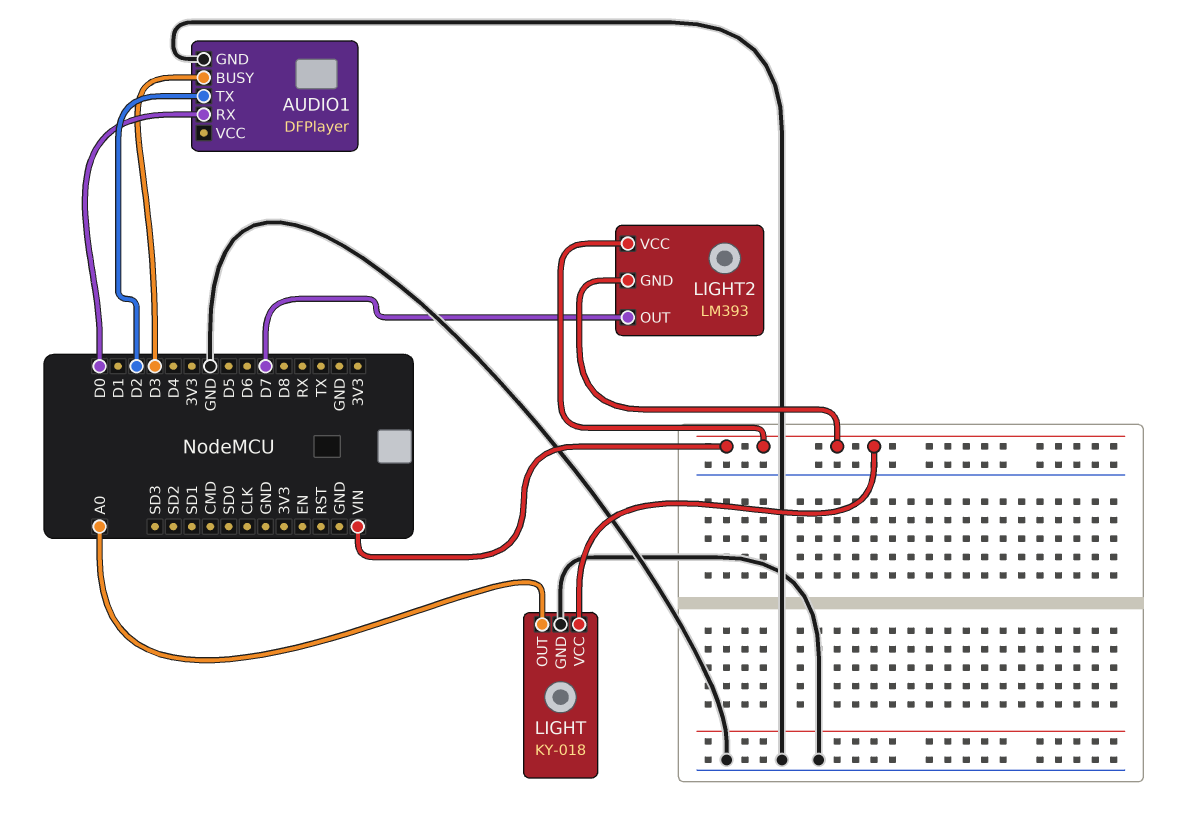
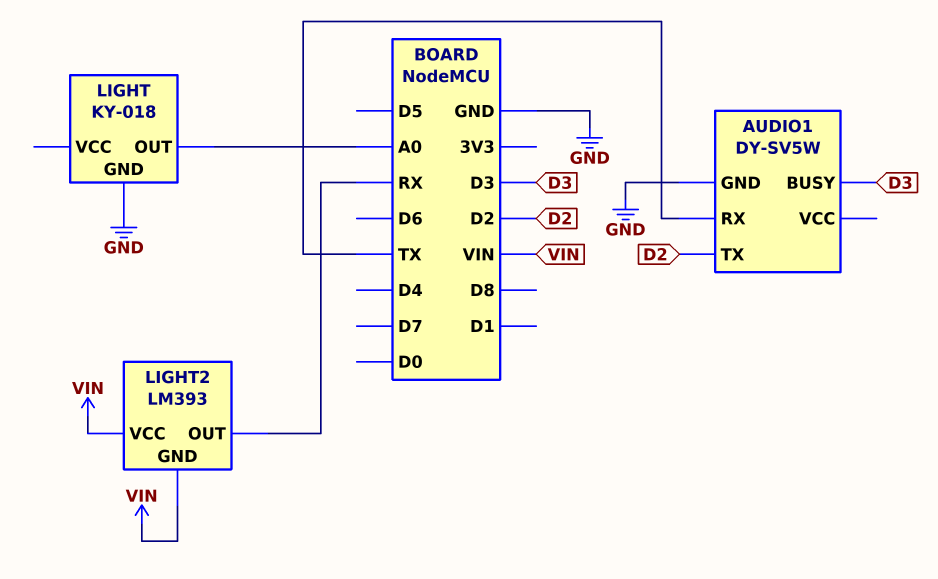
AUDIO1: DFPlayer -> DY-SV5W
AUDIO1 pin RX: D0 -> TX
LIGHT pin VCC: VIN -> none
LIGHT2 pin OUT: D7 -> RX

